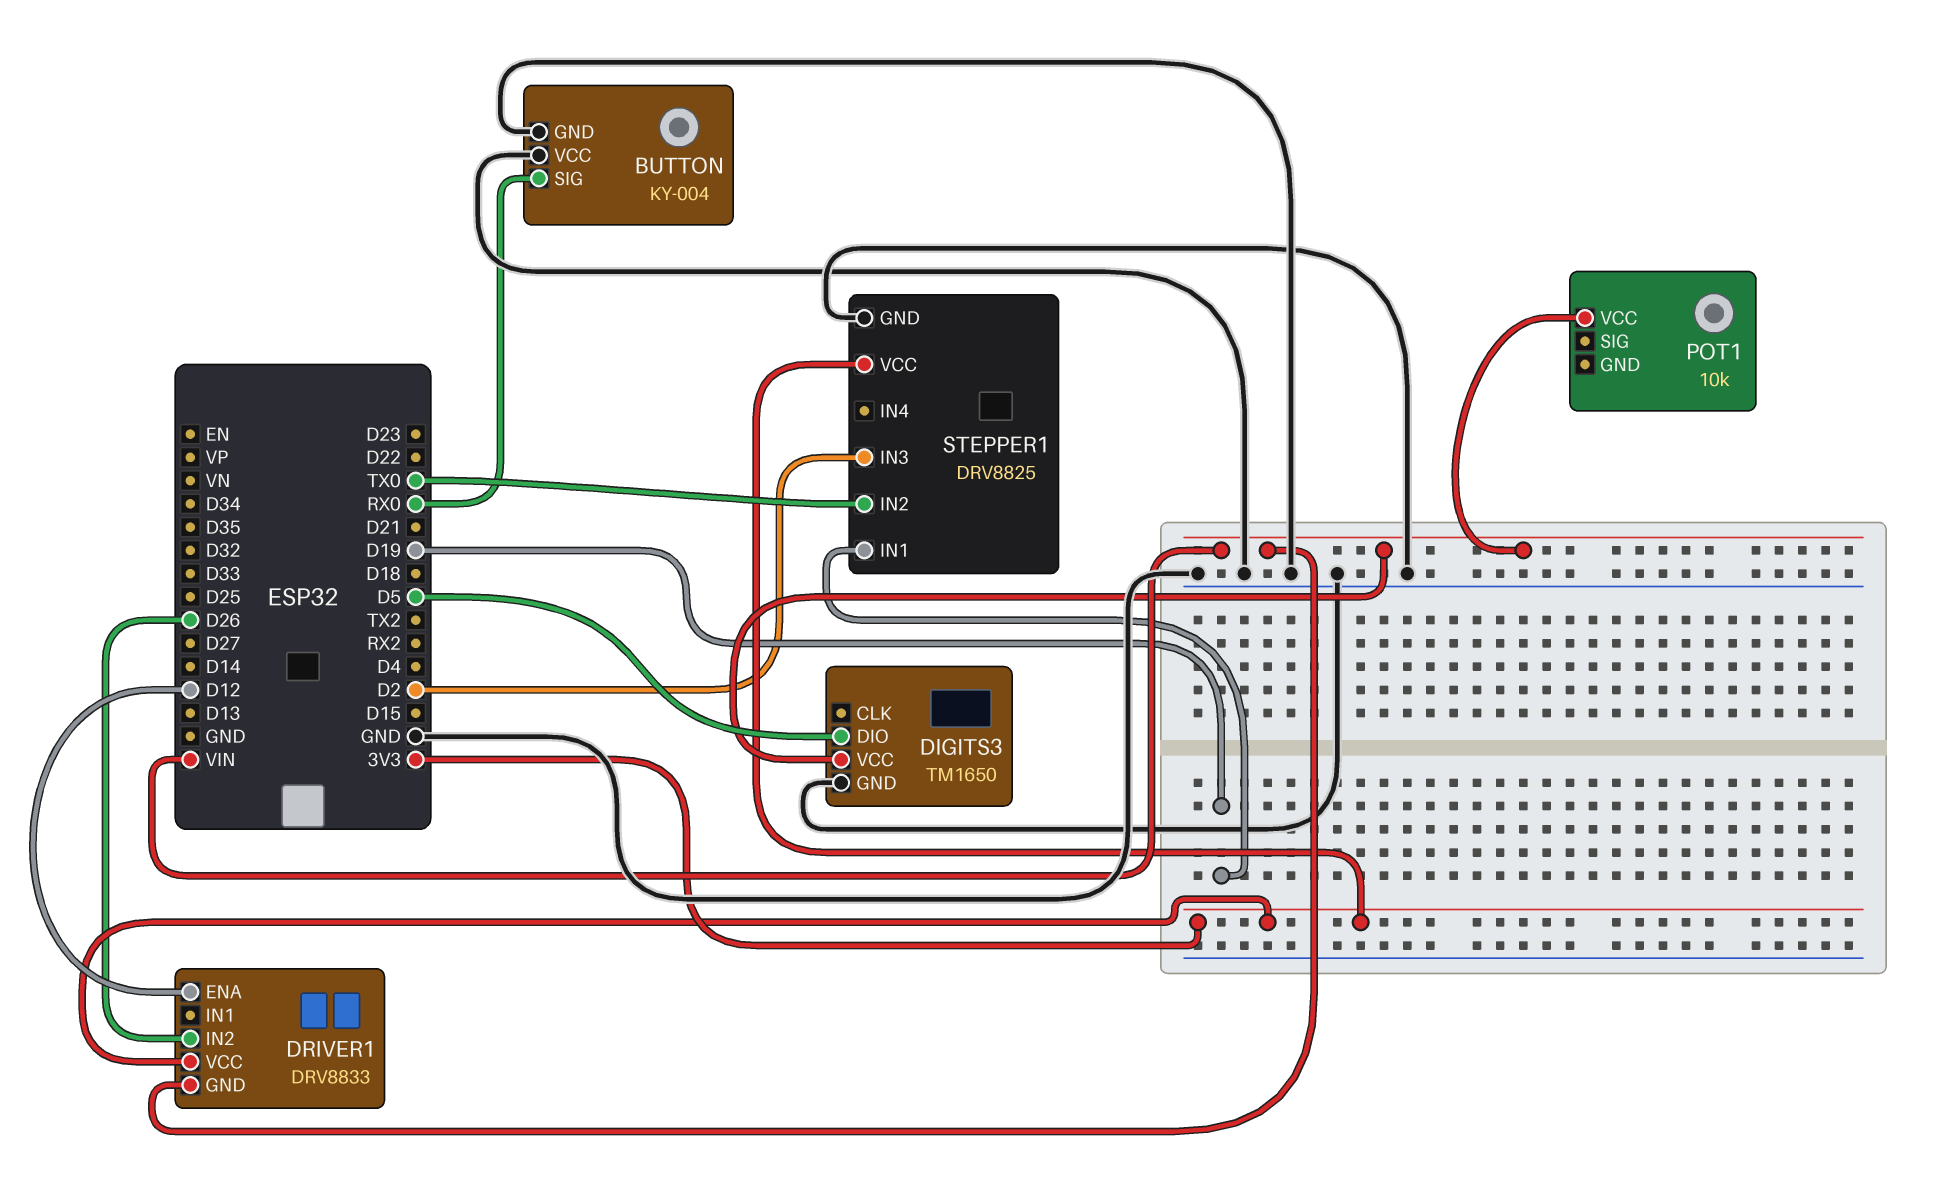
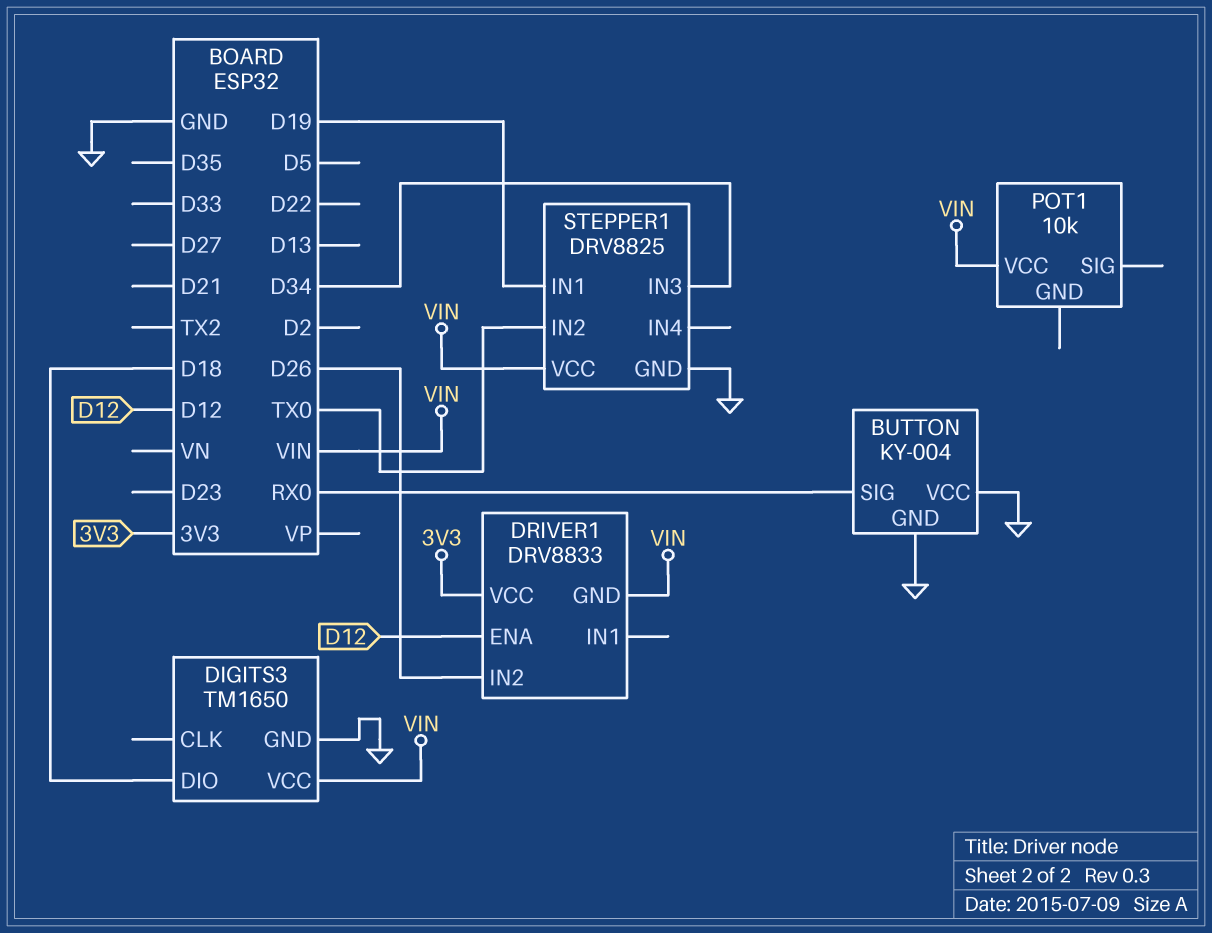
DIGITS3 pin DIO: D5 -> D18
STEPPER1 pin IN3: D2 -> D34
STEPPER1 pin VCC: 3V3 -> VIN

